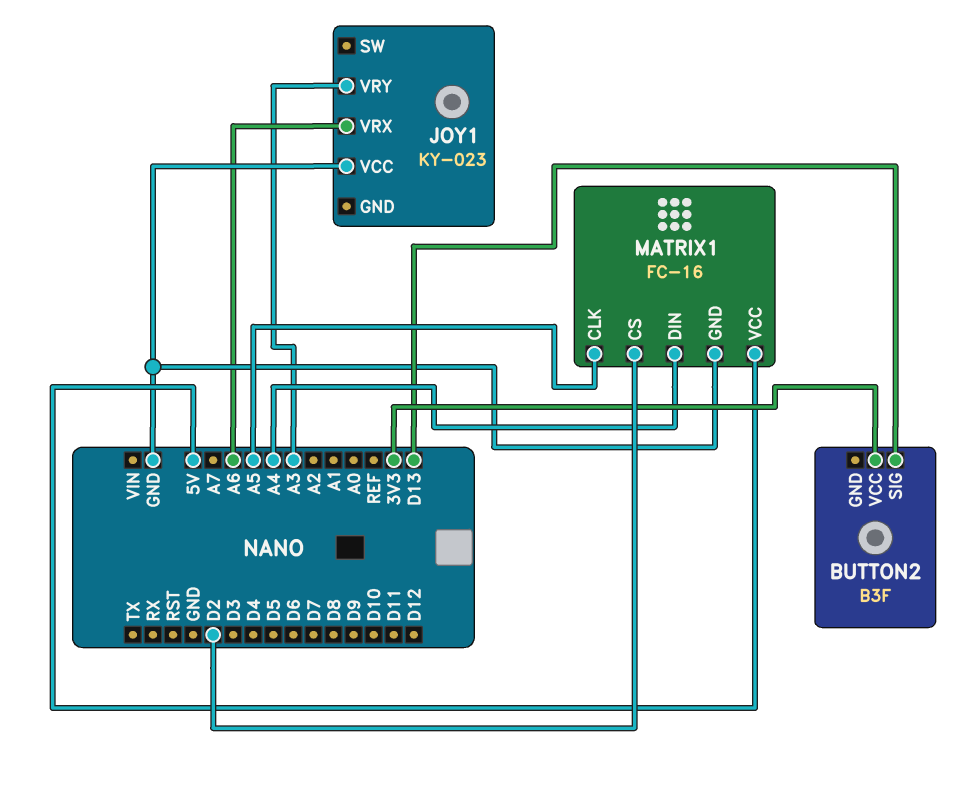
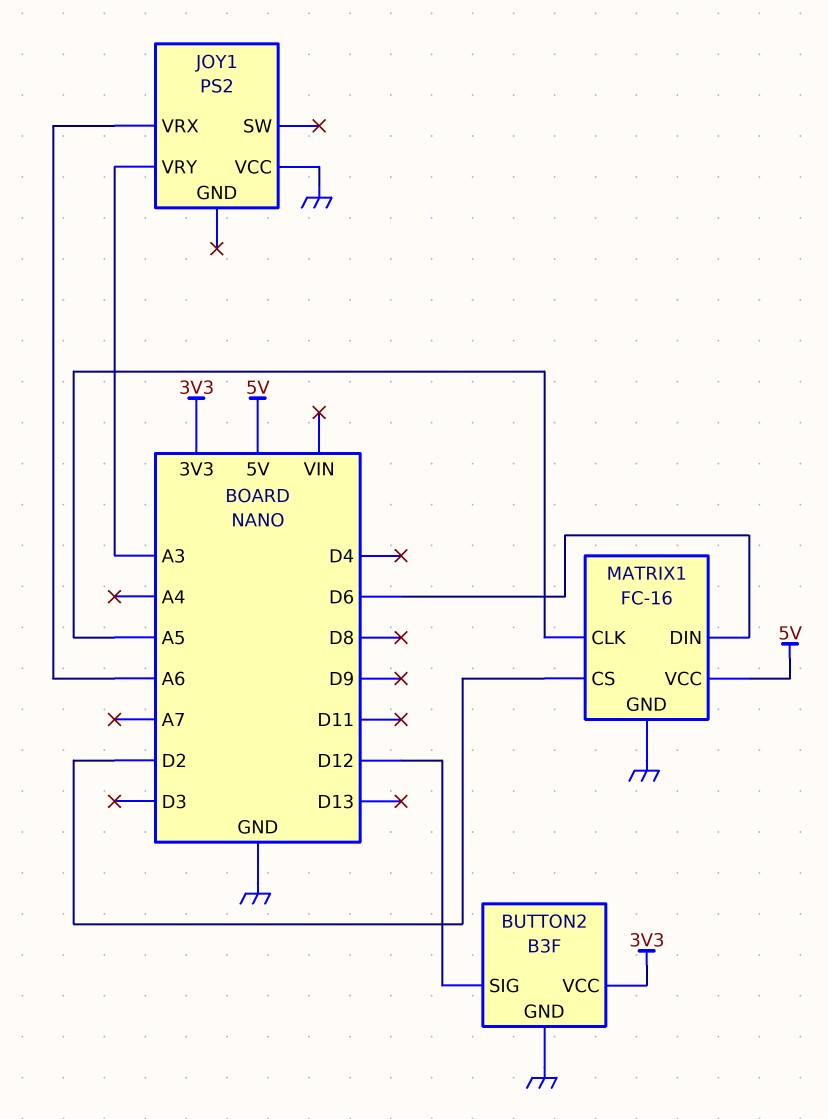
BUTTON2 pin GND: none -> GND
BUTTON2 pin SIG: D13 -> D12
JOY1: KY-023 -> PS2
MATRIX1 pin DIN: A4 -> D6

